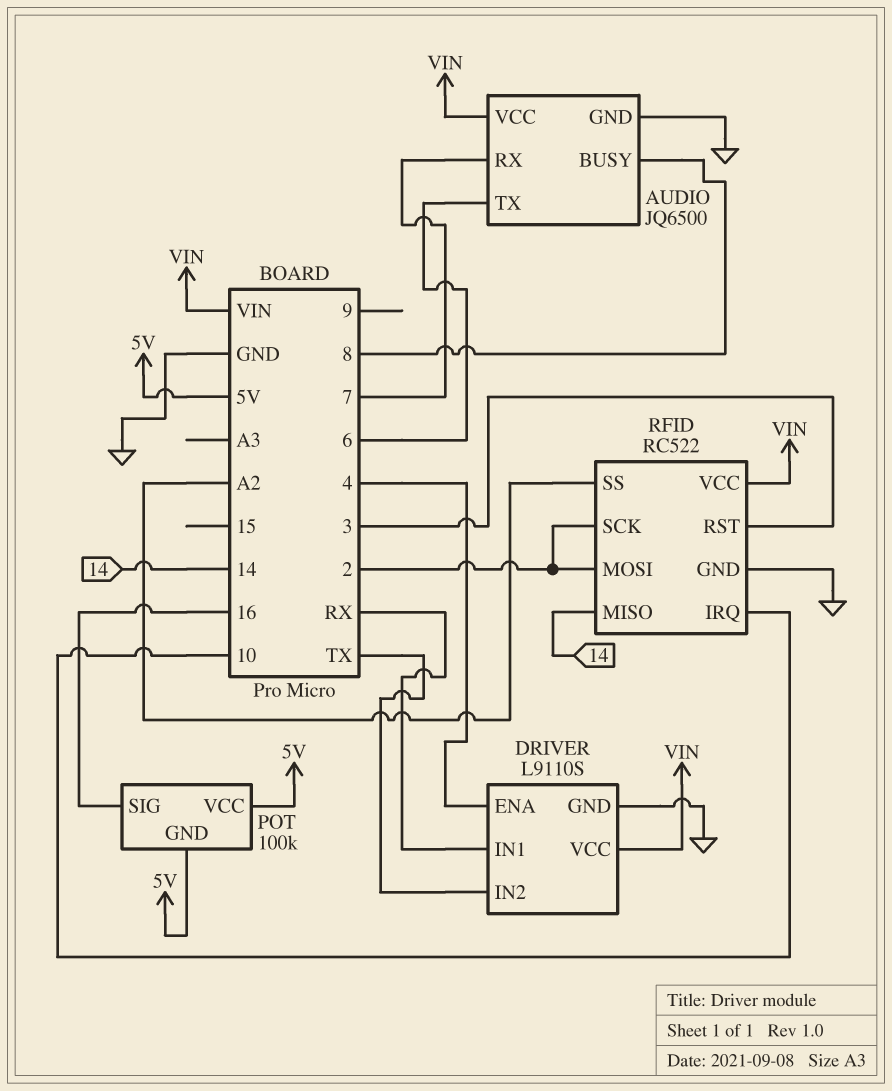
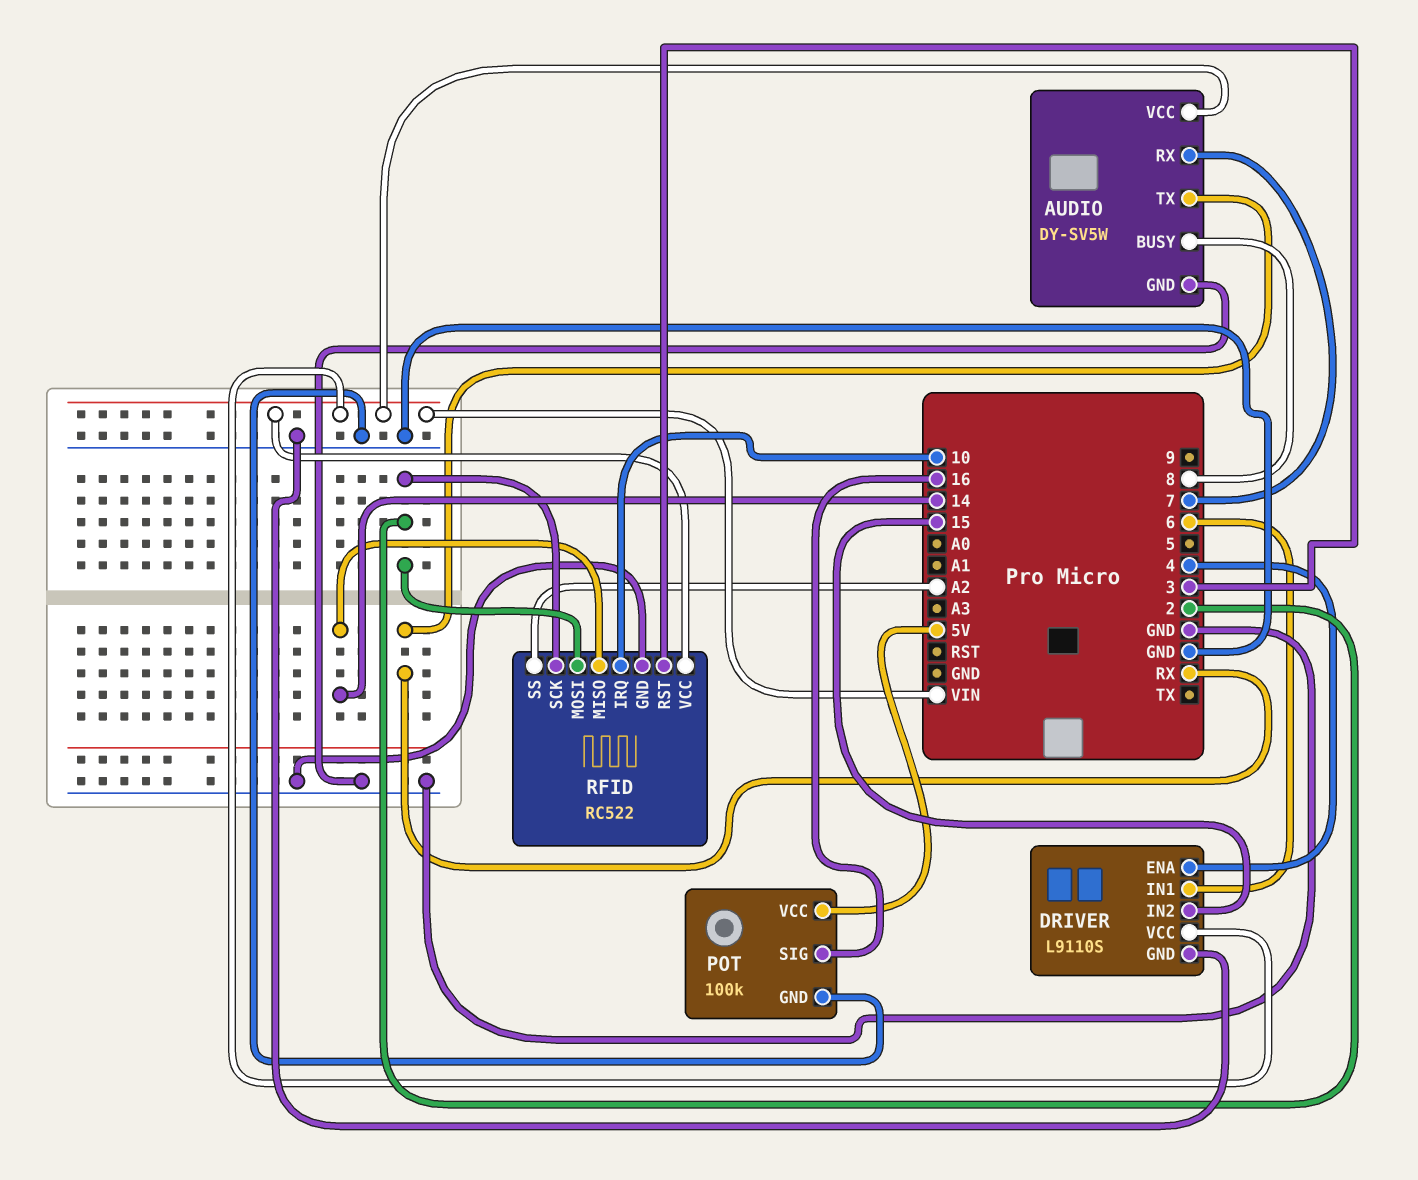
AUDIO: JQ6500 -> DY-SV5W
AUDIO pin TX: 6 -> RX
DRIVER pin IN1: RX -> 6
DRIVER pin IN2: TX -> 15
POT pin GND: 5V -> GND

